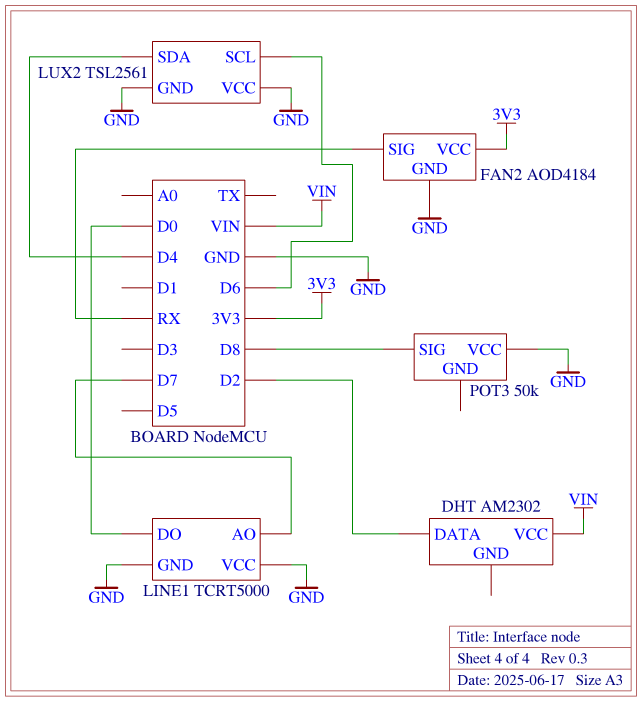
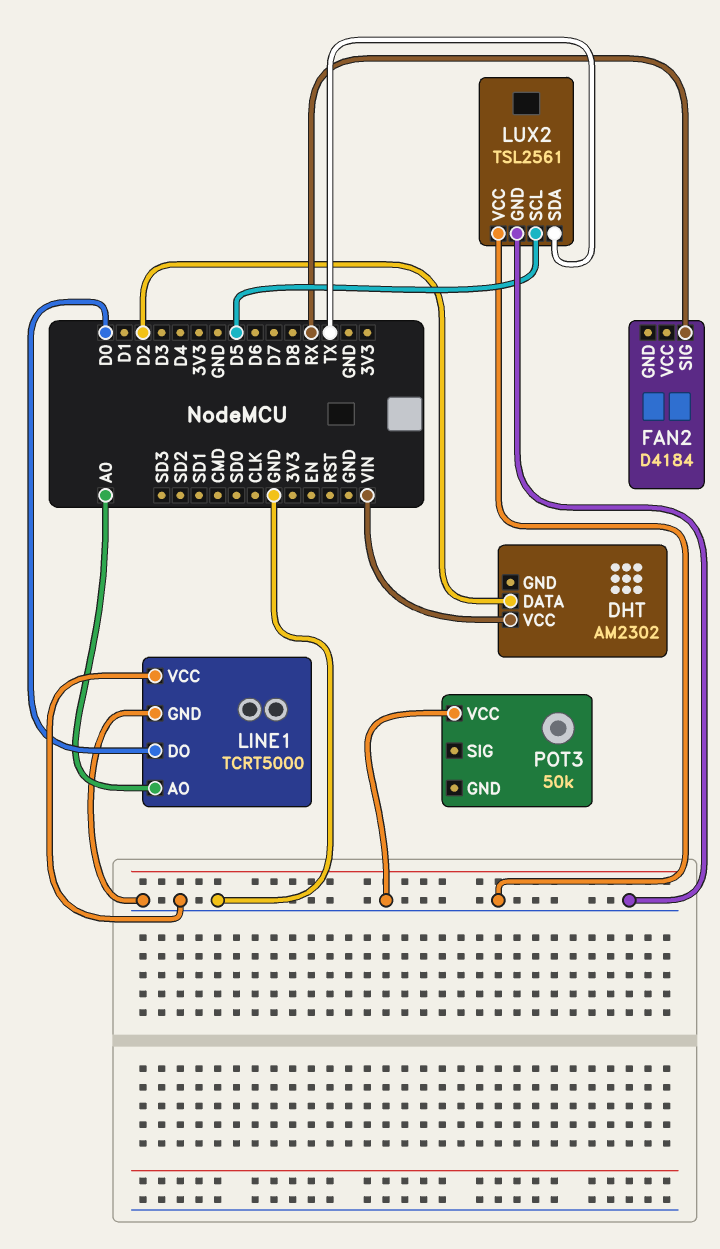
FAN2: AOD4184 -> D4184
FAN2 pin GND: GND -> none
FAN2 pin VCC: 3V3 -> none
LINE1 pin AO: D7 -> A0
LUX2 pin SCL: D6 -> D5
LUX2 pin SDA: D4 -> TX
POT3 pin SIG: D8 -> none

